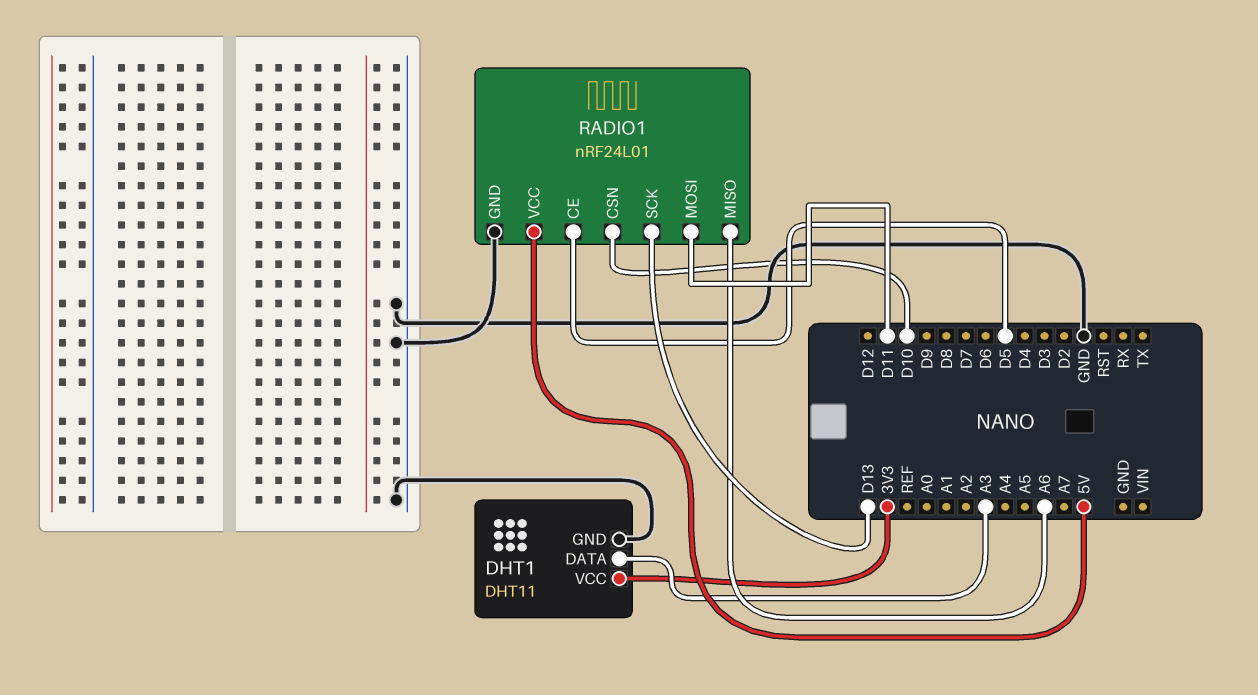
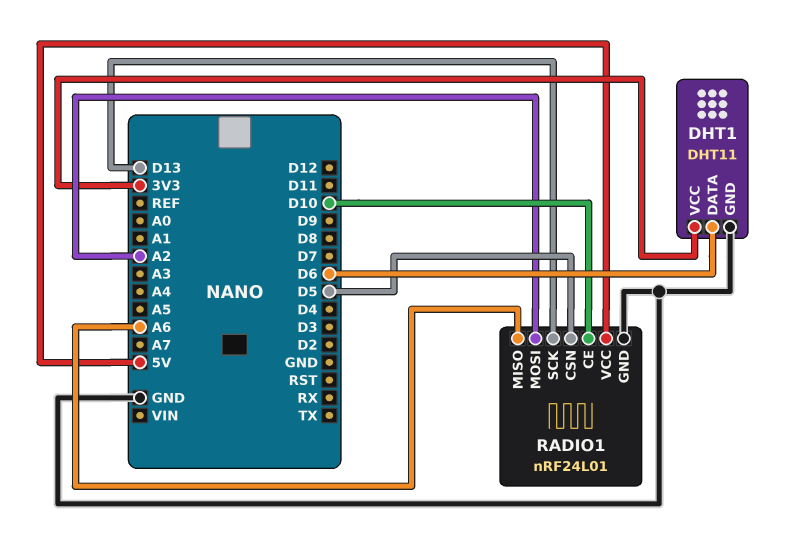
DHT1 pin DATA: A3 -> D6
RADIO1 pin CE: D5 -> D10
RADIO1 pin CSN: D10 -> D5
RADIO1 pin MOSI: D11 -> A2

